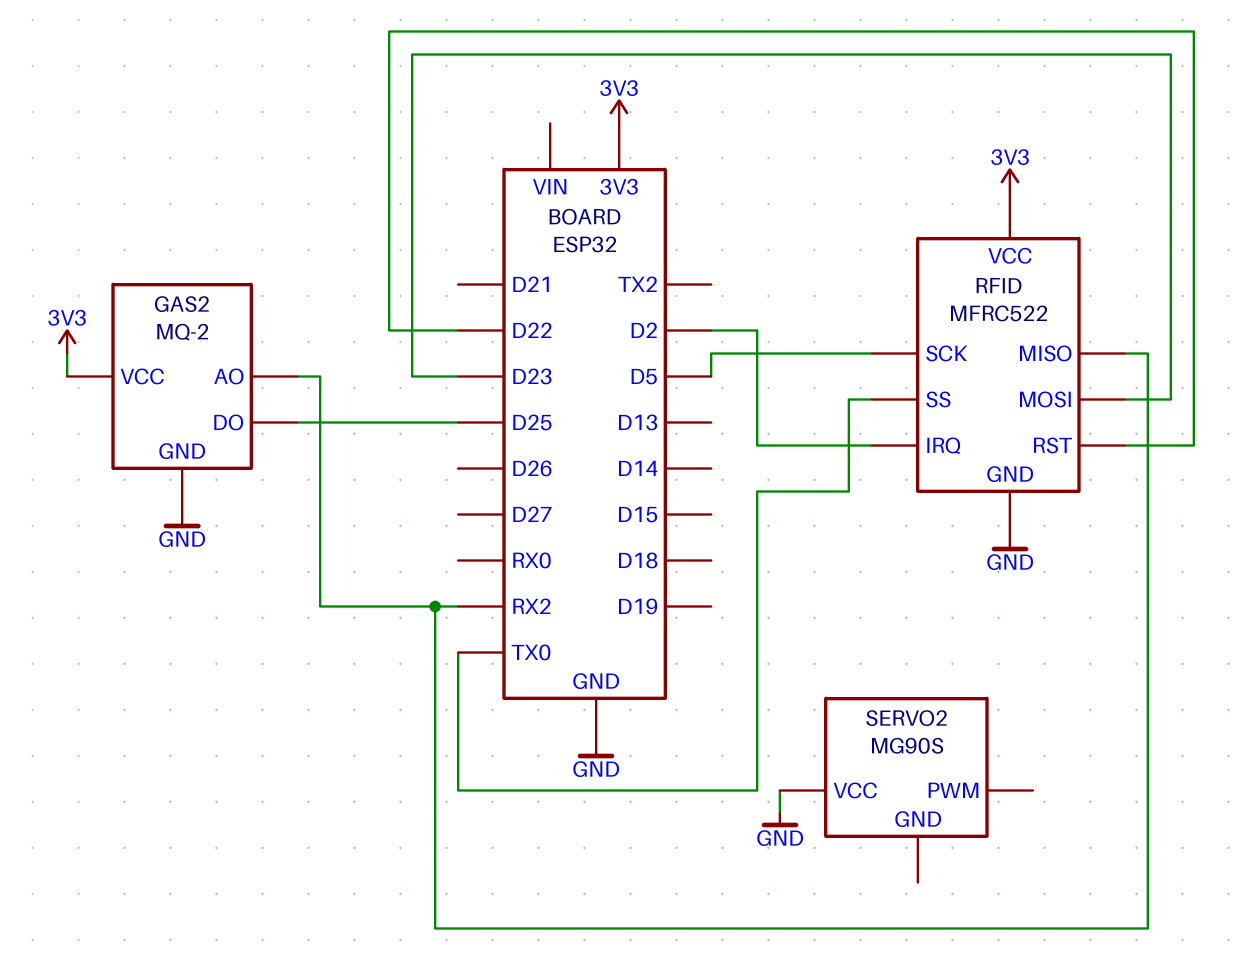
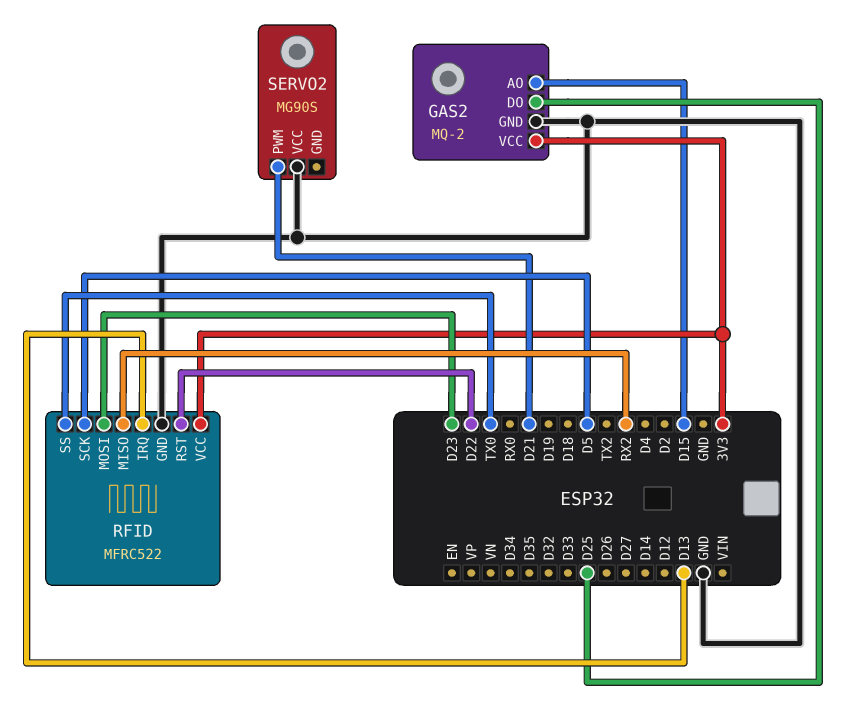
GAS2 pin AO: RX2 -> D15
RFID pin IRQ: D2 -> D13
SERVO2 pin PWM: none -> D21

